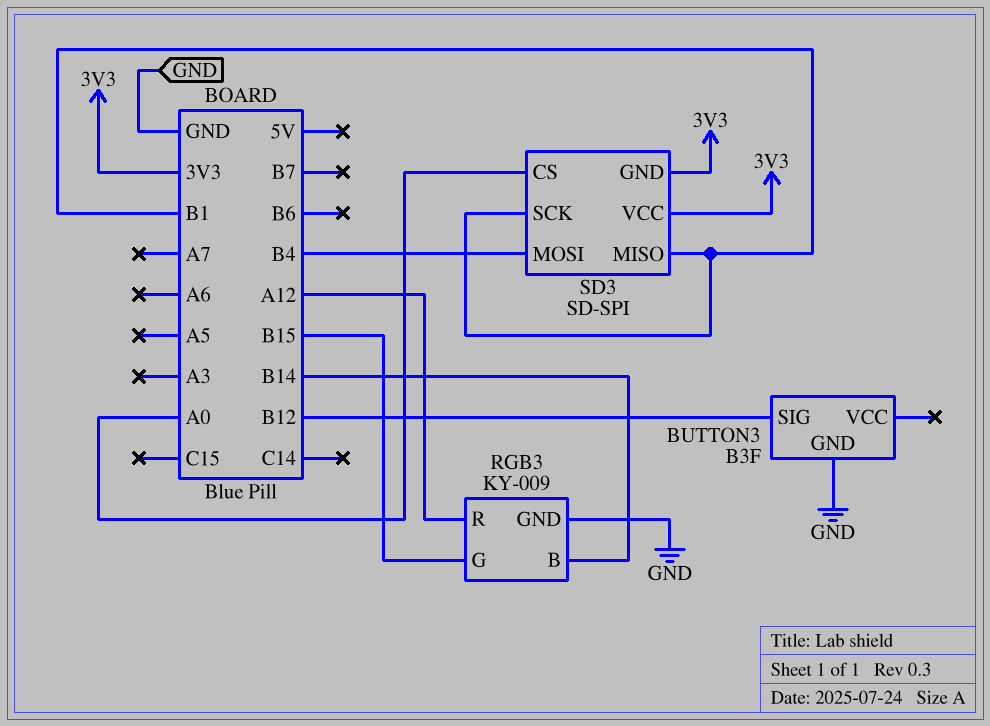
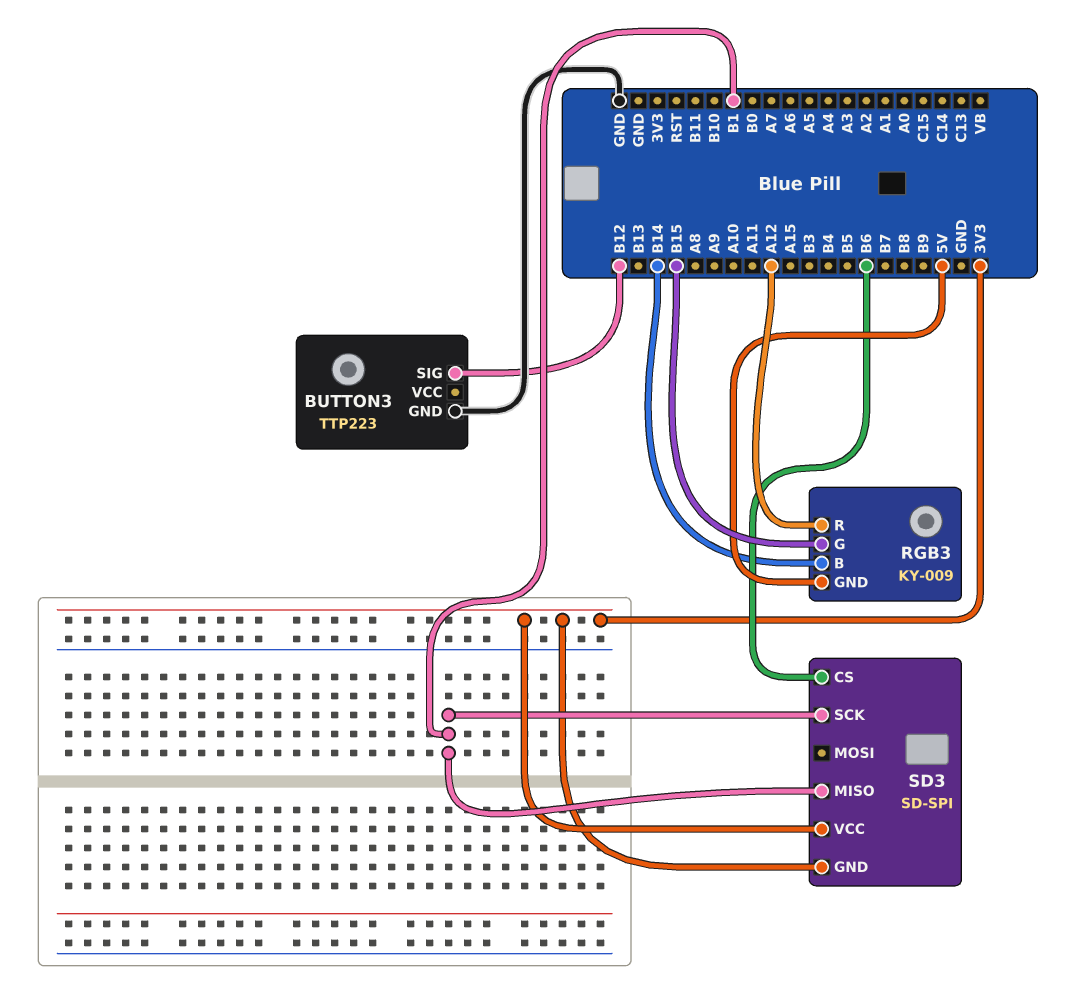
BUTTON3: B3F -> TTP223
RGB3 pin GND: GND -> 5V
SD3 pin CS: A0 -> B6
SD3 pin MOSI: B4 -> none

